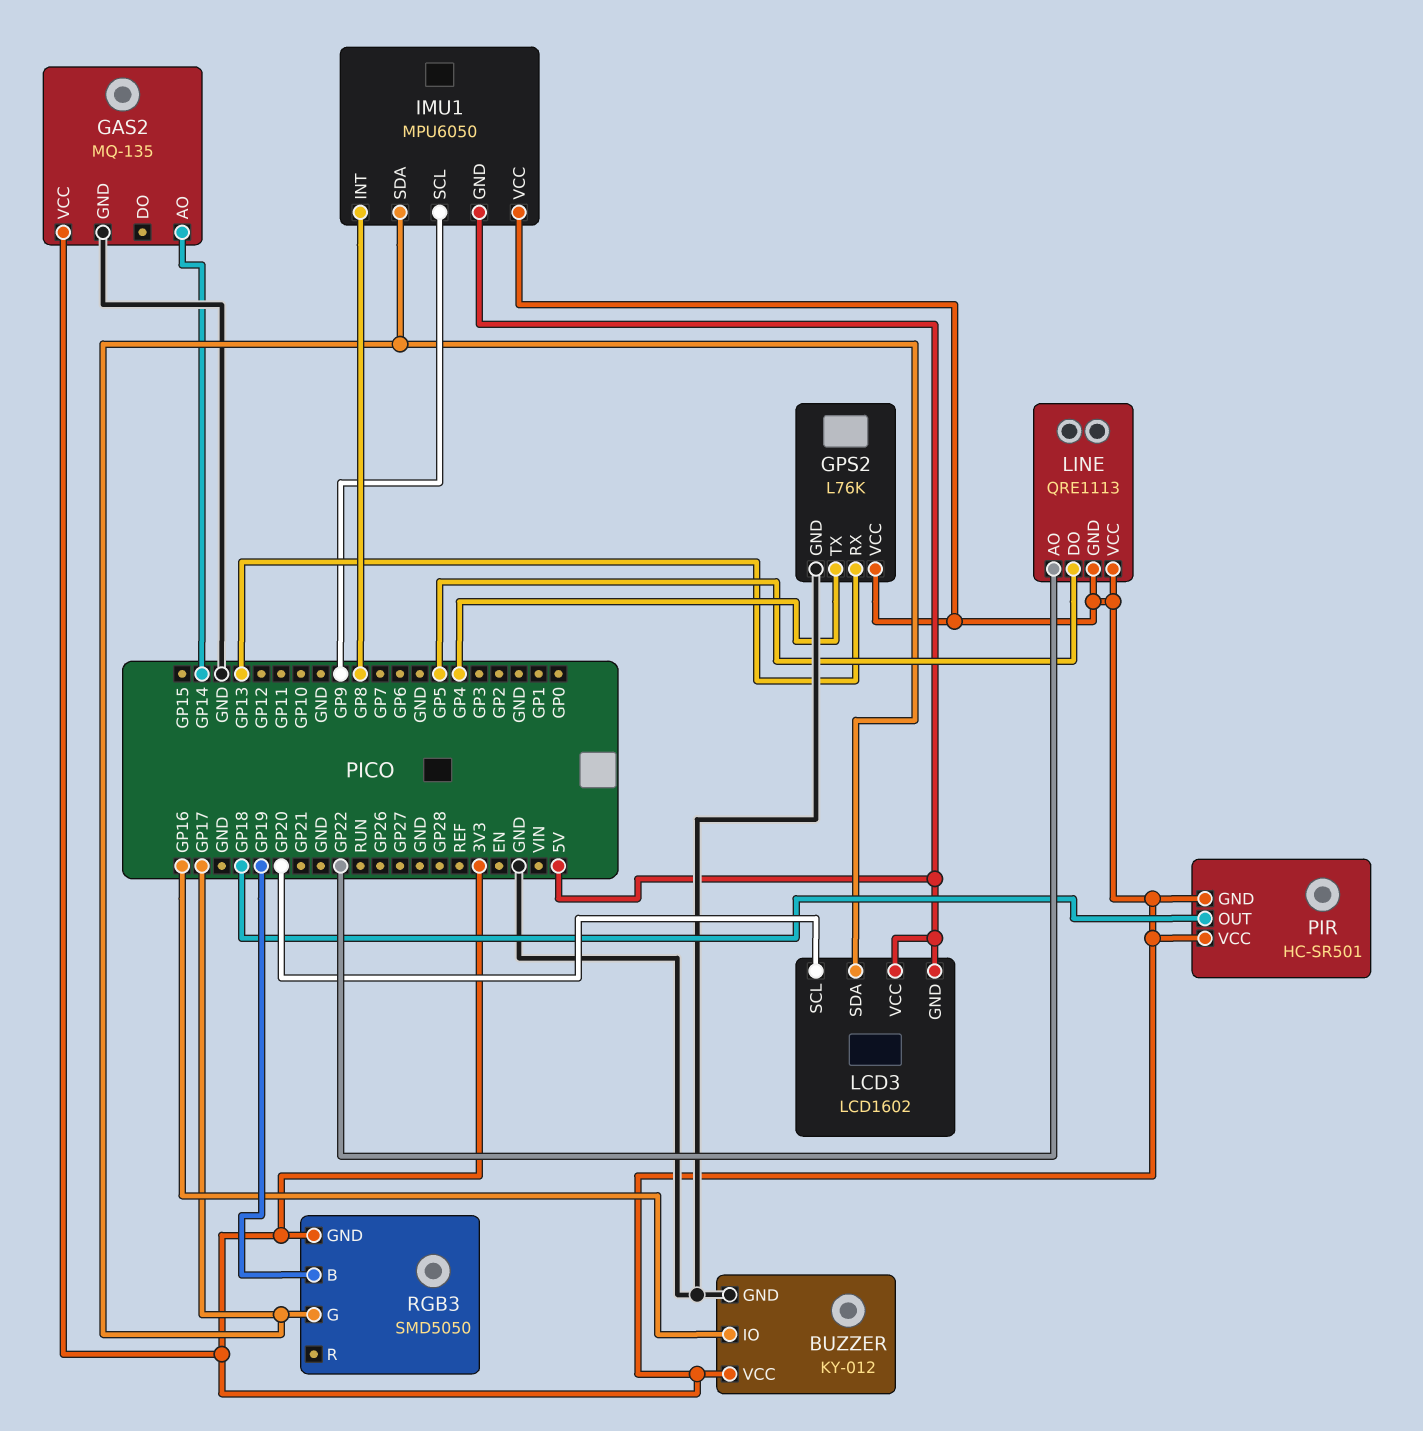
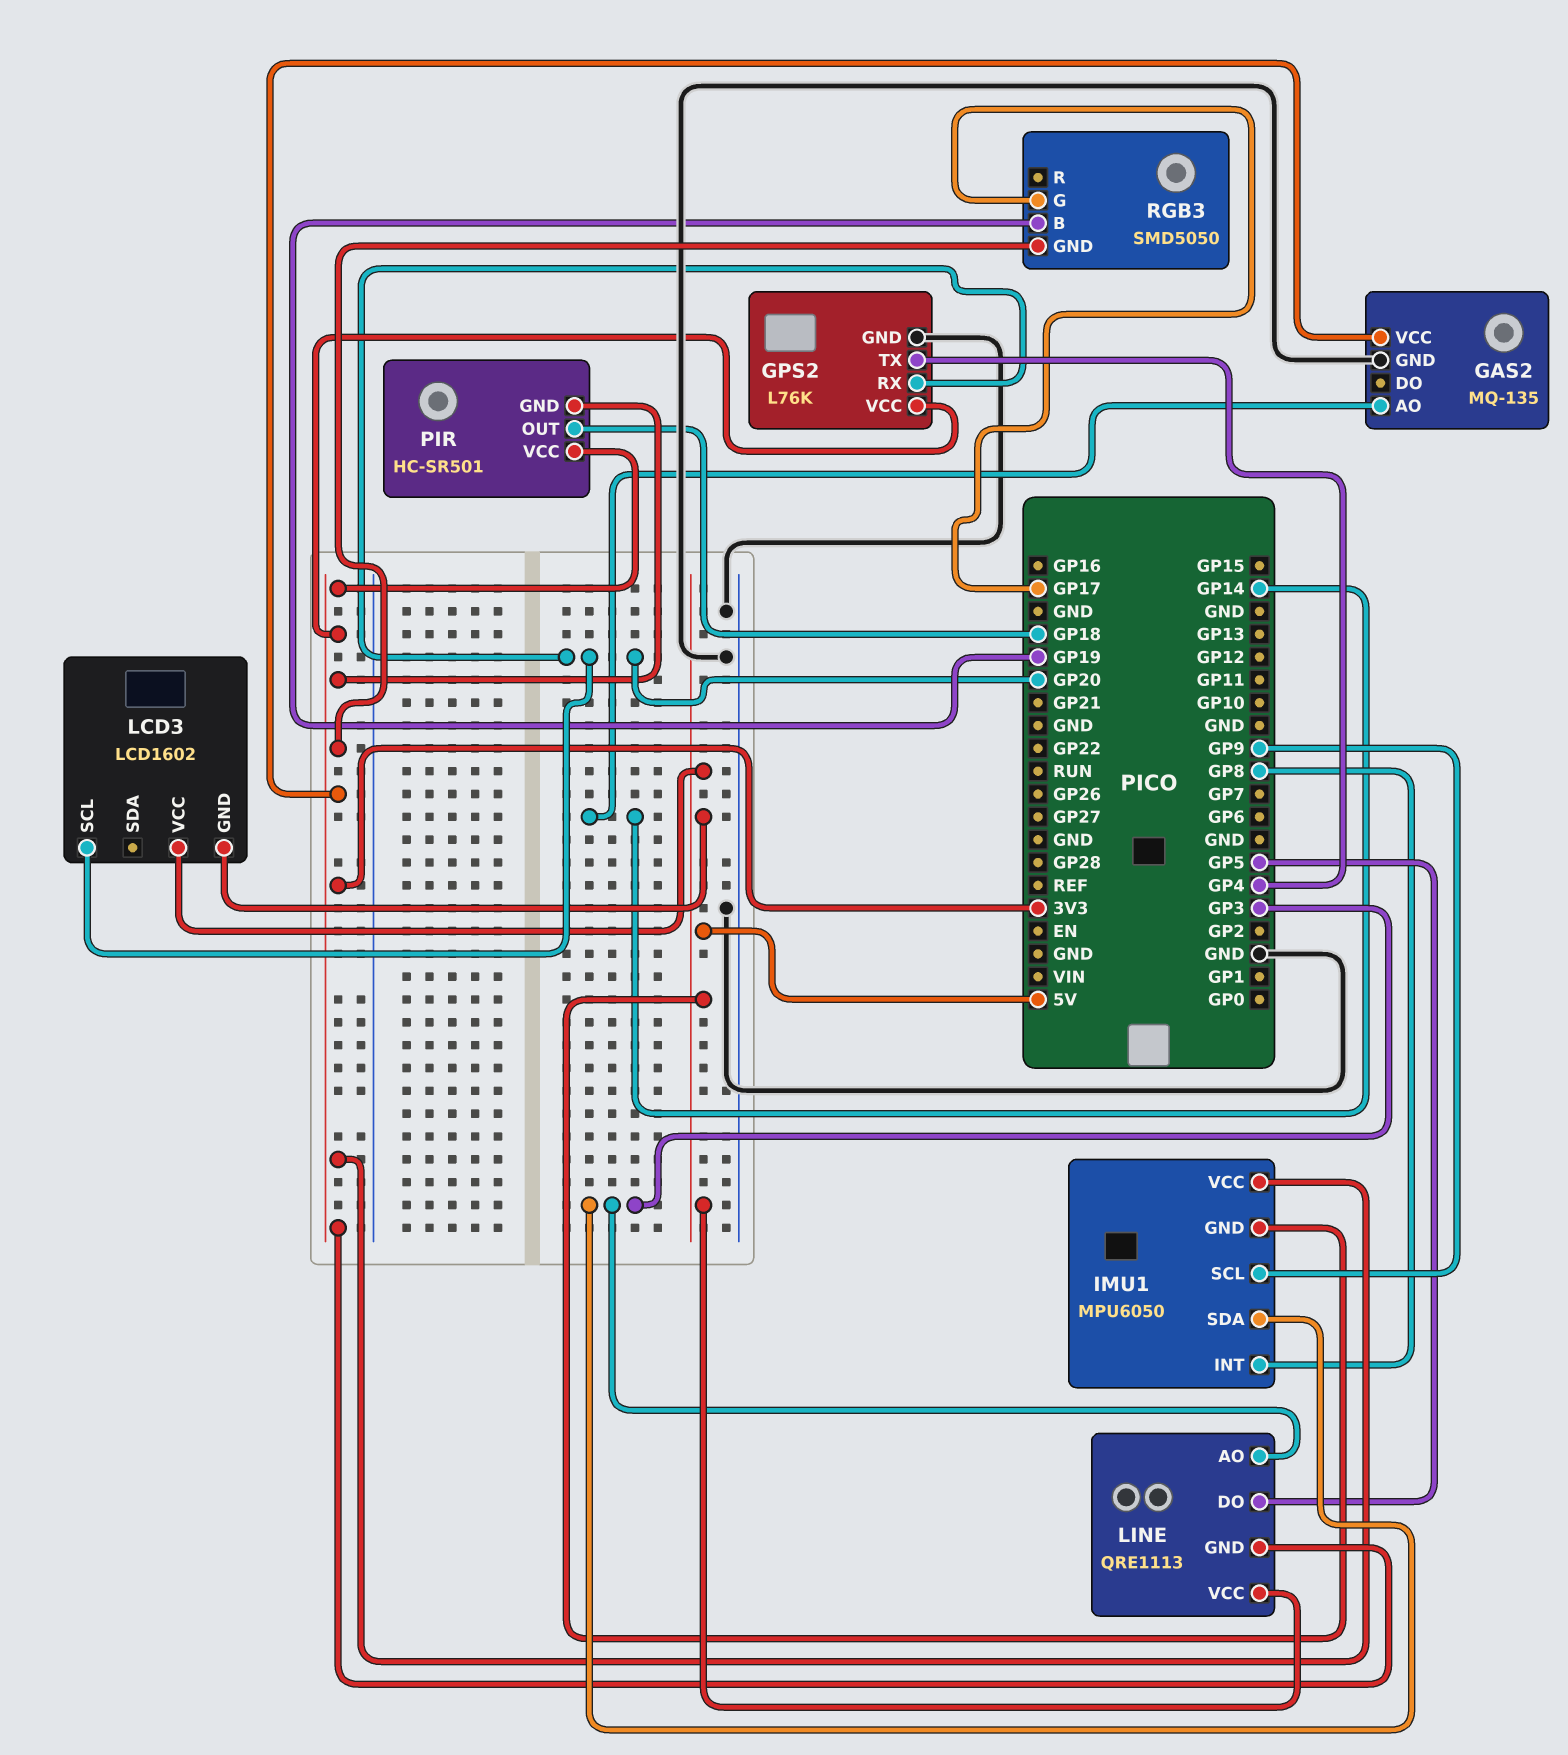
BUZZER: KY-012 -> none
BUZZER pin GND: GND -> none
BUZZER pin IO: GP16 -> none
BUZZER pin VCC: 3V3 -> none
GPS2 pin RX: GP13 -> GP20
IMU1 pin SDA: GP17 -> GP3
LCD3 pin SDA: GP17 -> none
LINE pin AO: GP22 -> GP3
LINE pin VCC: 3V3 -> 5V

